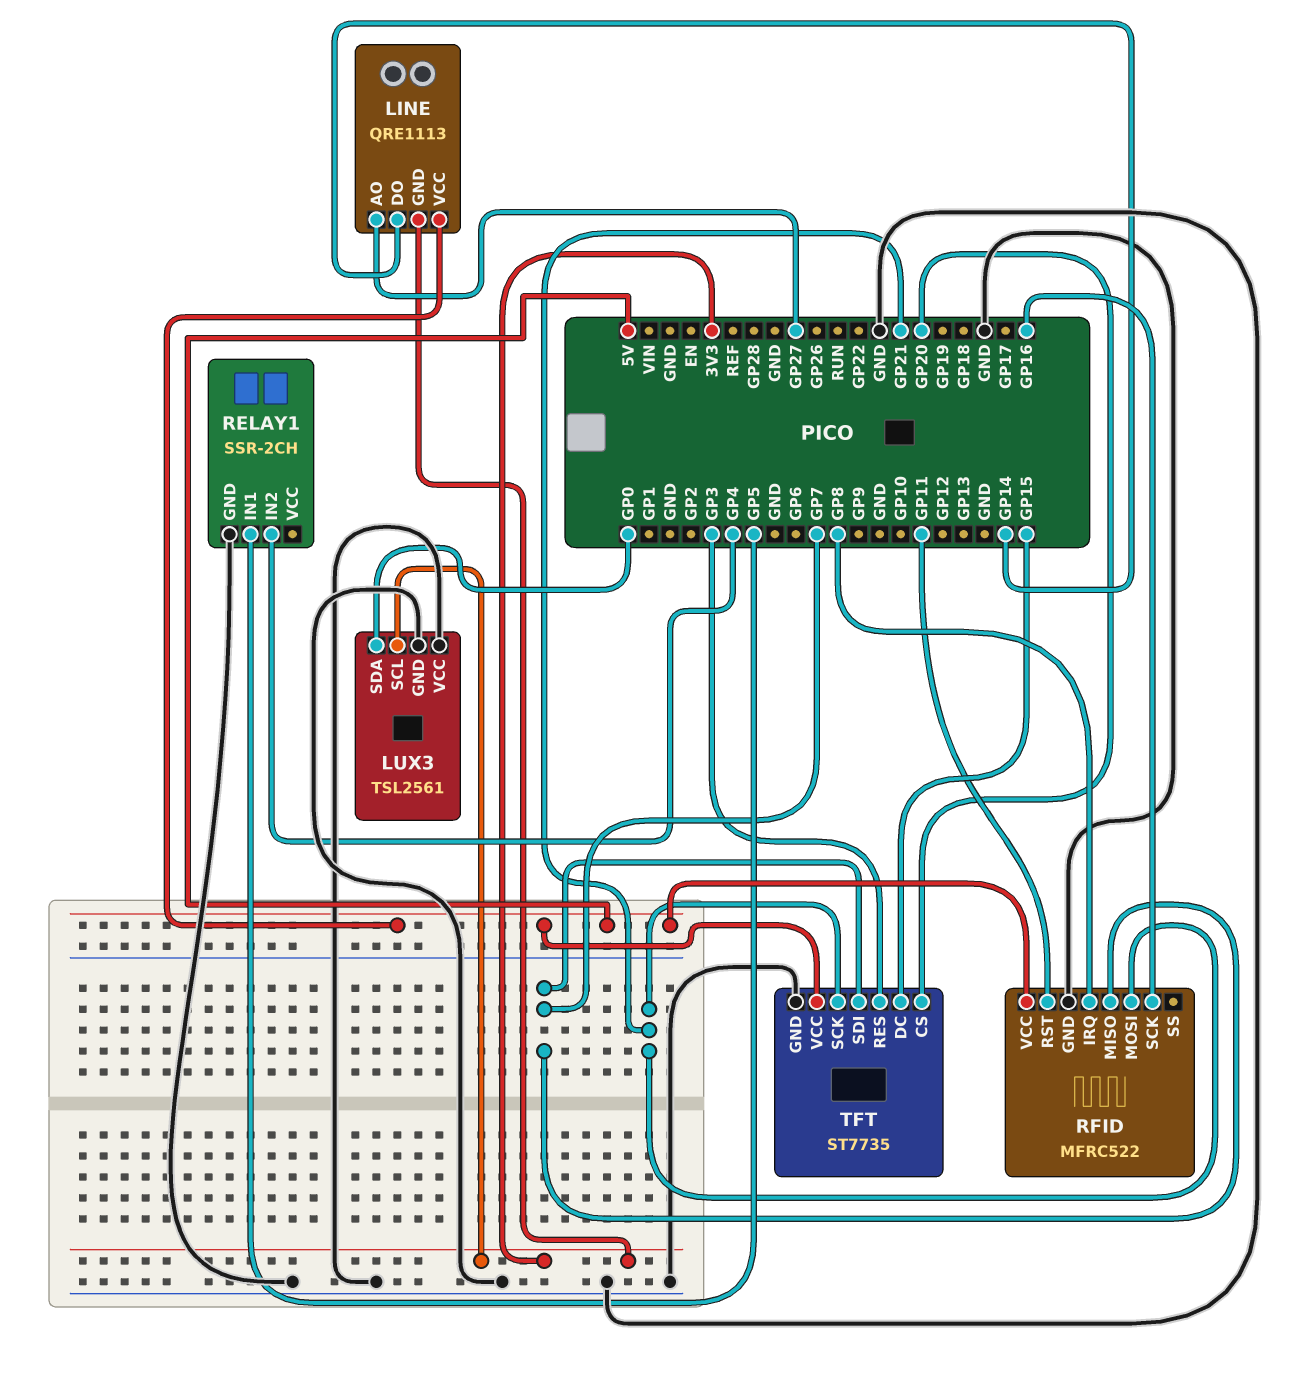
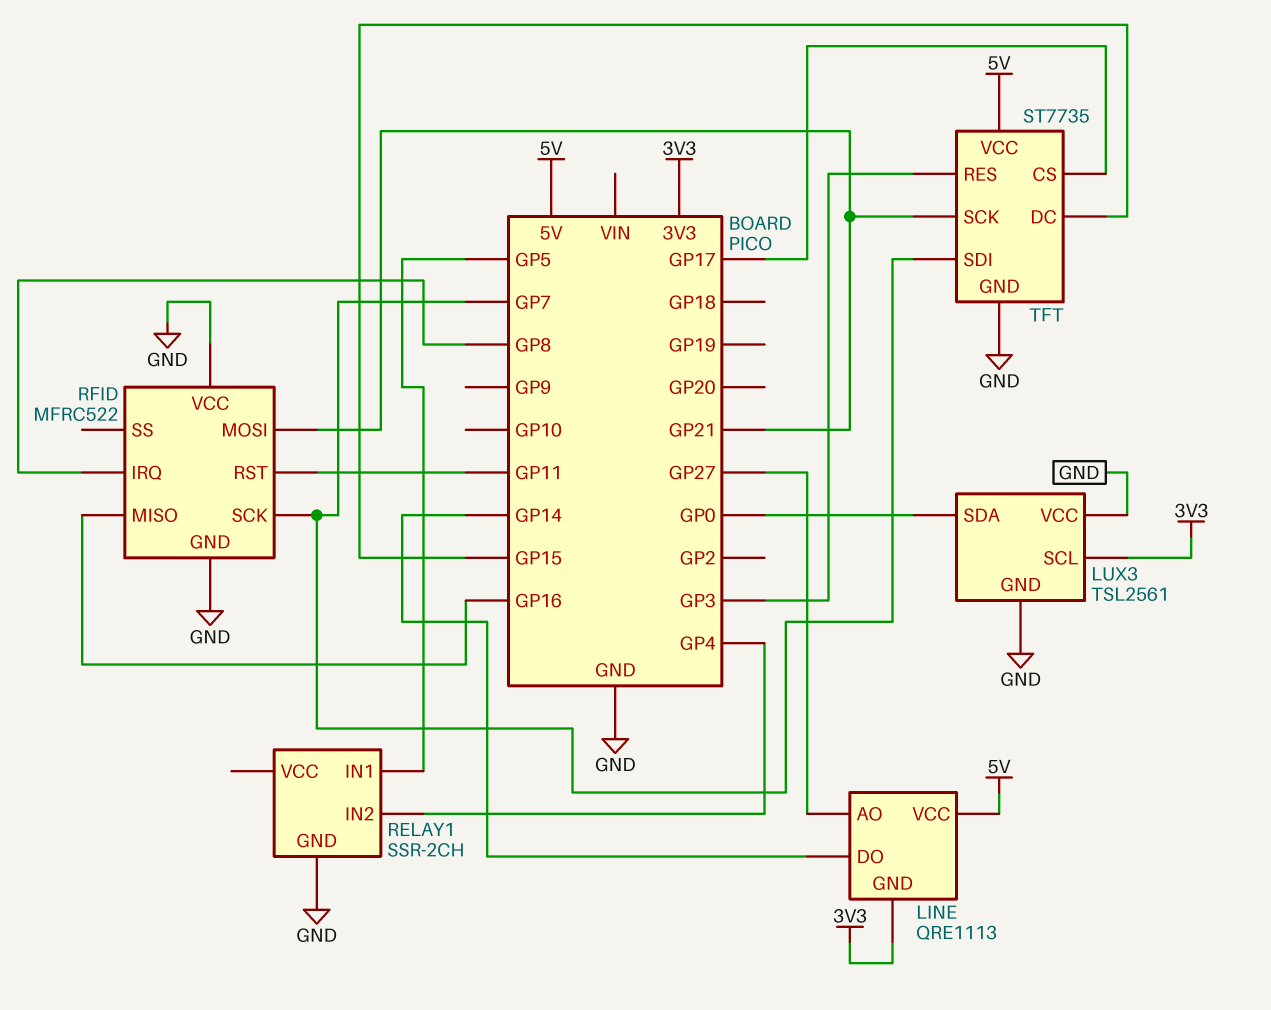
RFID pin MISO: GP7 -> GP16
RFID pin SCK: GP16 -> GP7
RFID pin VCC: 5V -> GND
TFT pin CS: GP20 -> GP17

